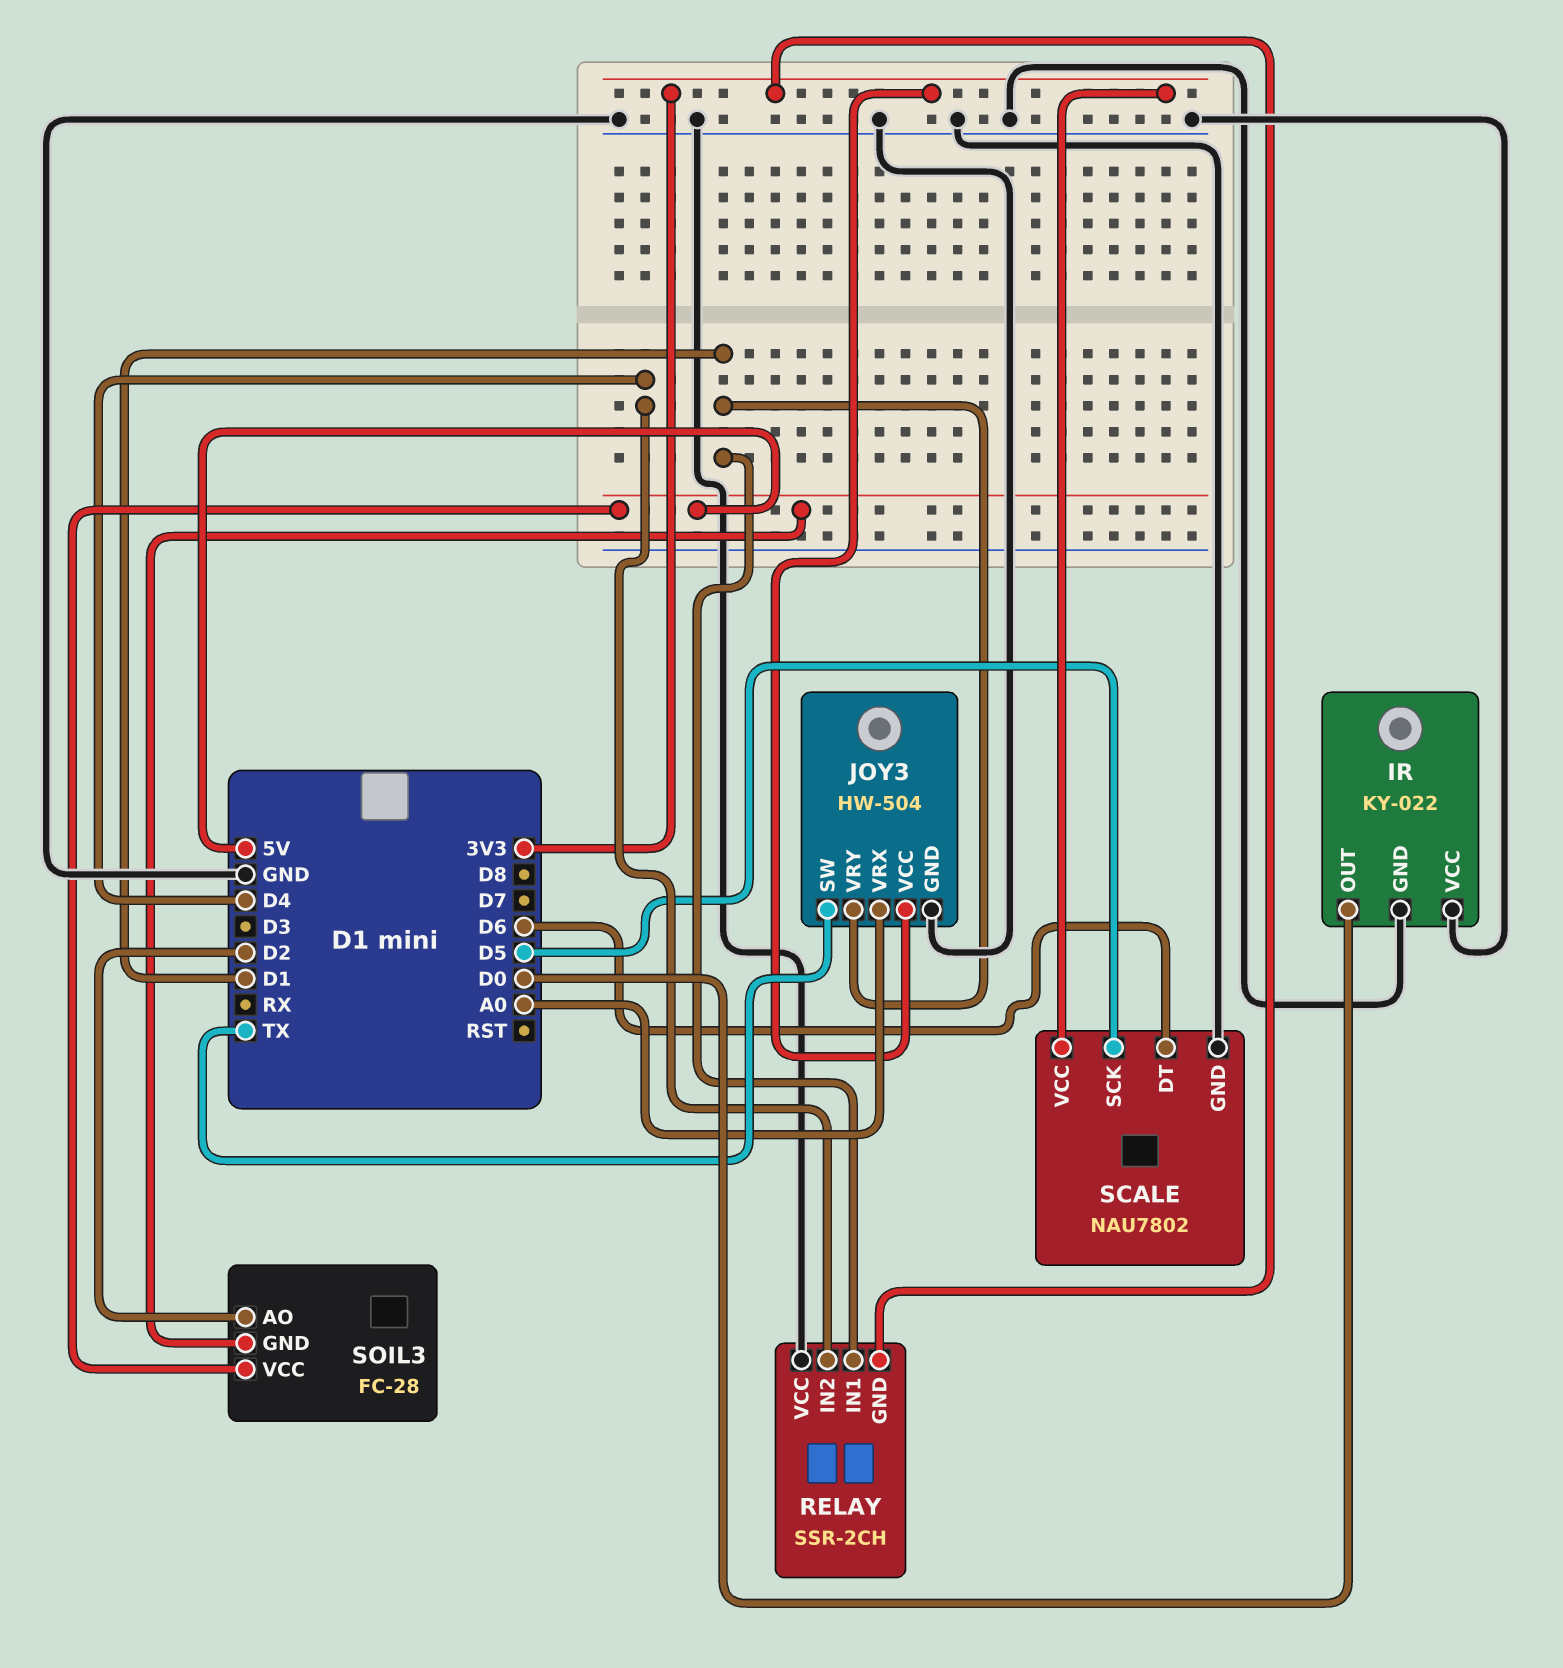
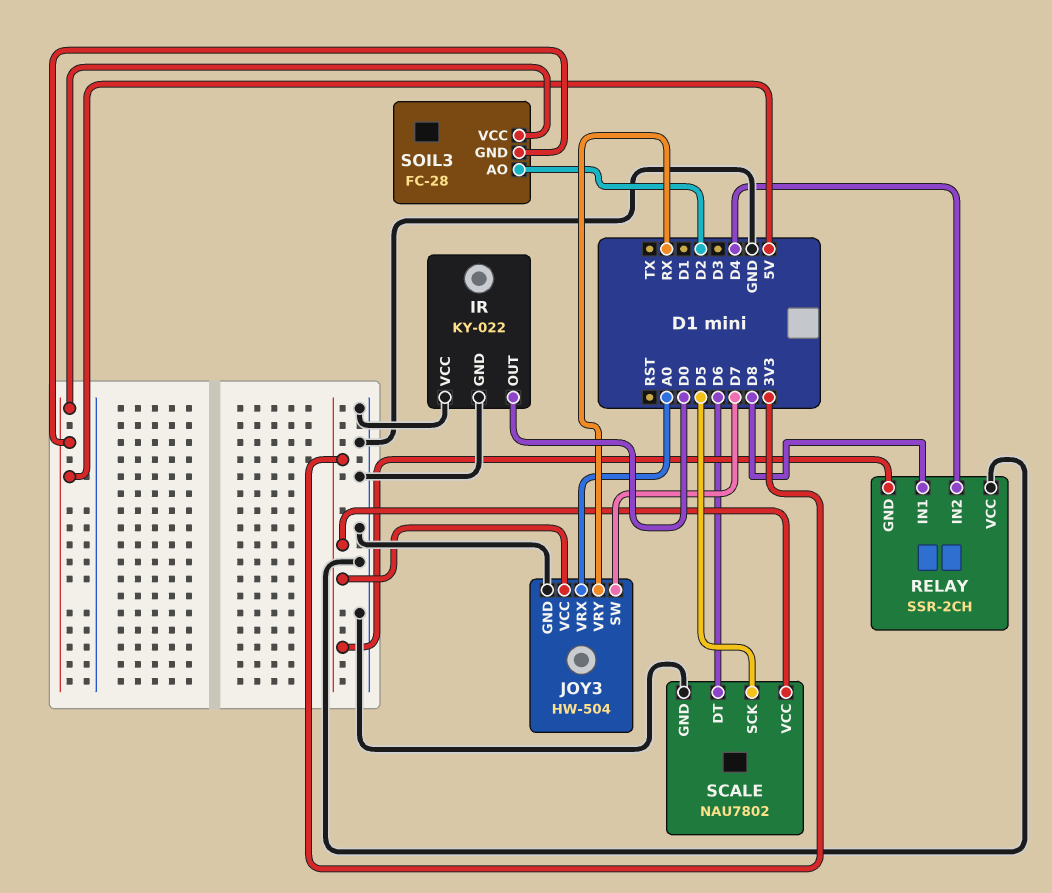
JOY3 pin SW: TX -> D7
JOY3 pin VRY: D1 -> RX
RELAY pin IN1: D1 -> D8

